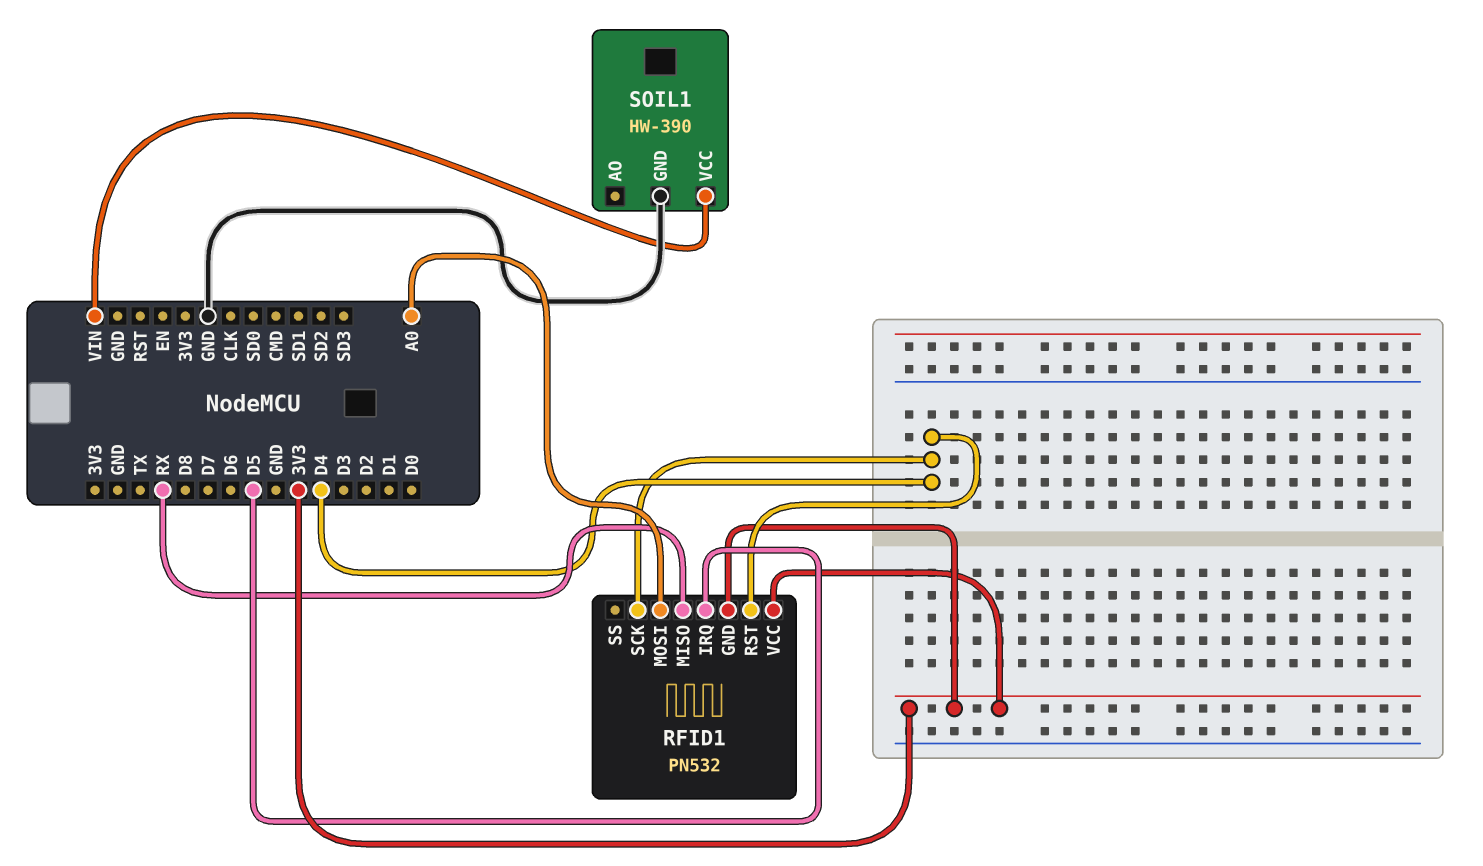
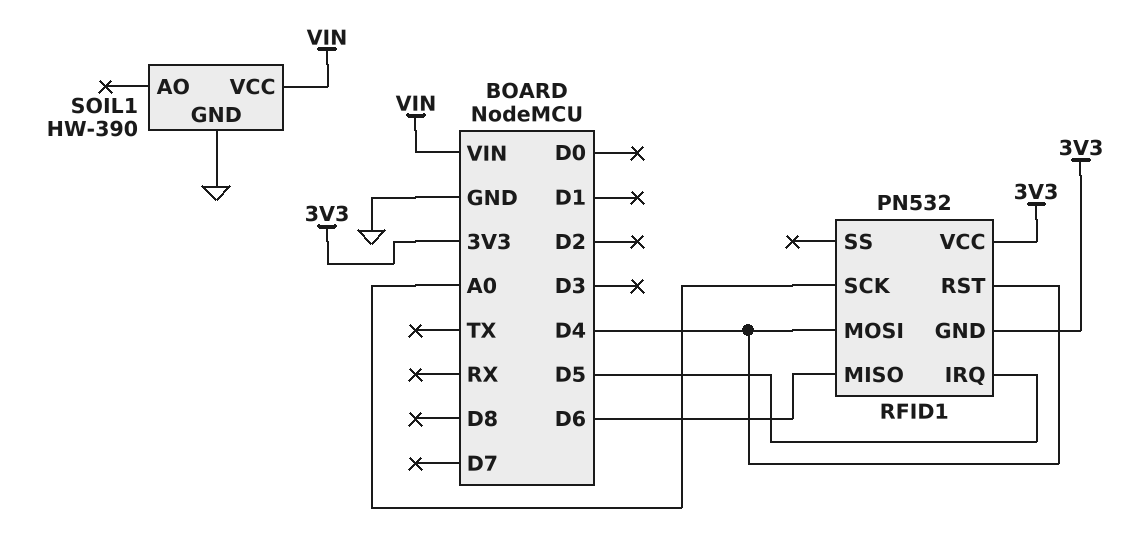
RFID1 pin MISO: RX -> D6
RFID1 pin MOSI: A0 -> D4
RFID1 pin SCK: D4 -> A0

